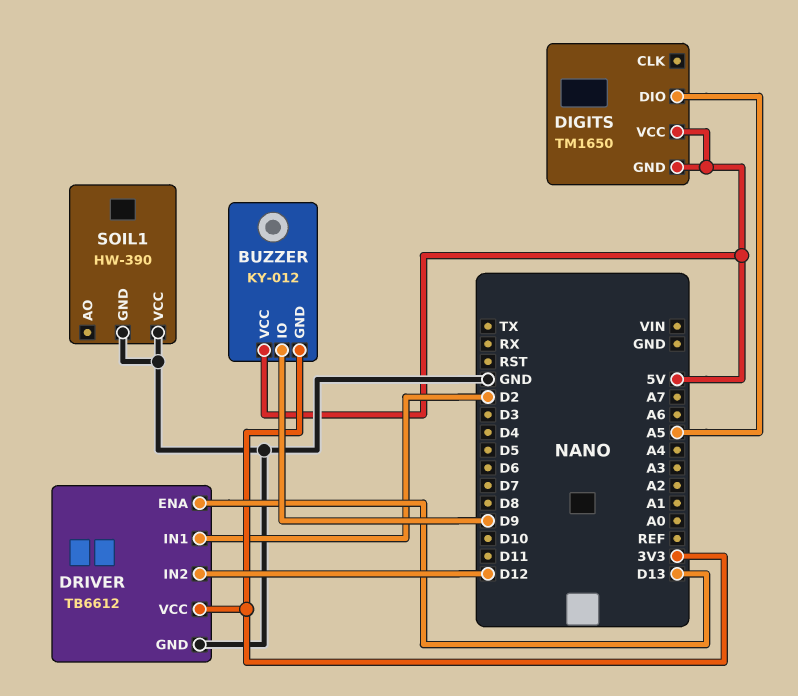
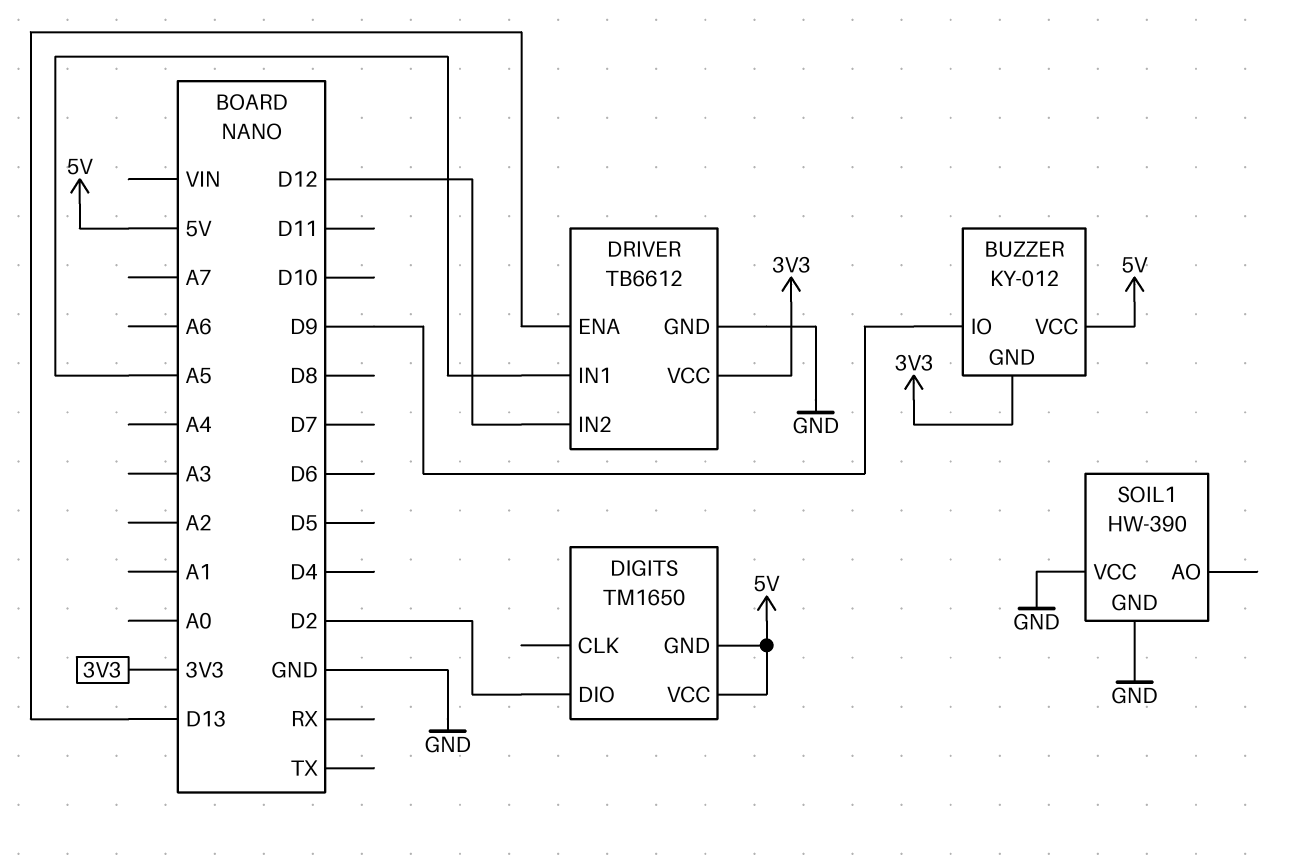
DIGITS pin DIO: A5 -> D2
DRIVER pin IN1: D2 -> A5

